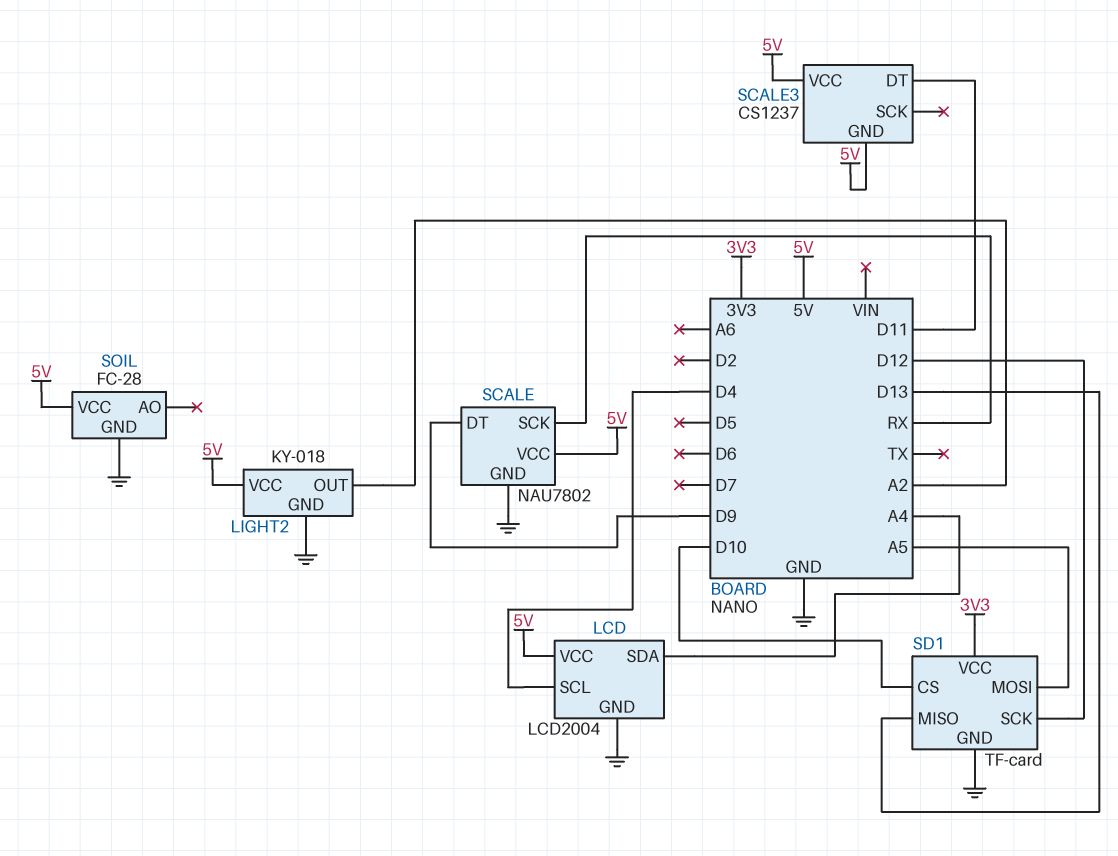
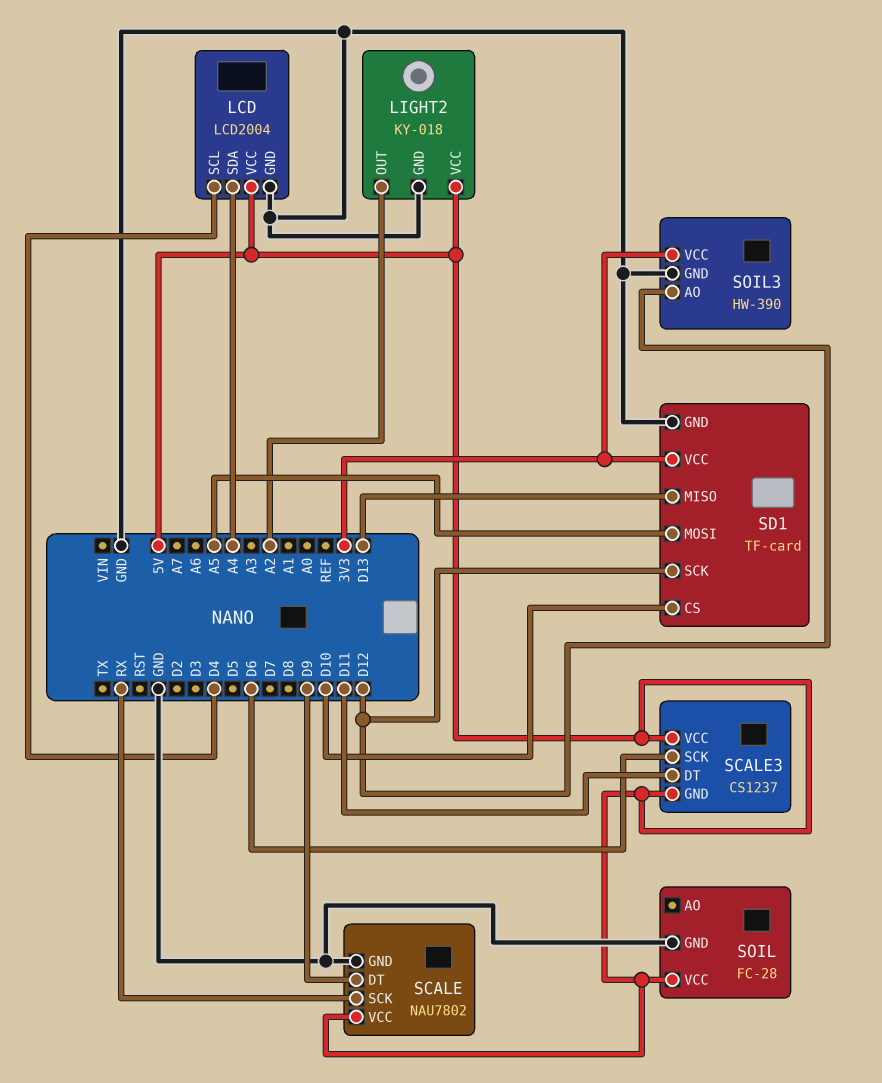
SCALE3 pin SCK: none -> D6
SOIL3: none -> HW-390
SOIL3 pin AO: none -> D12
SOIL3 pin GND: none -> GND
SOIL3 pin VCC: none -> 3V3

